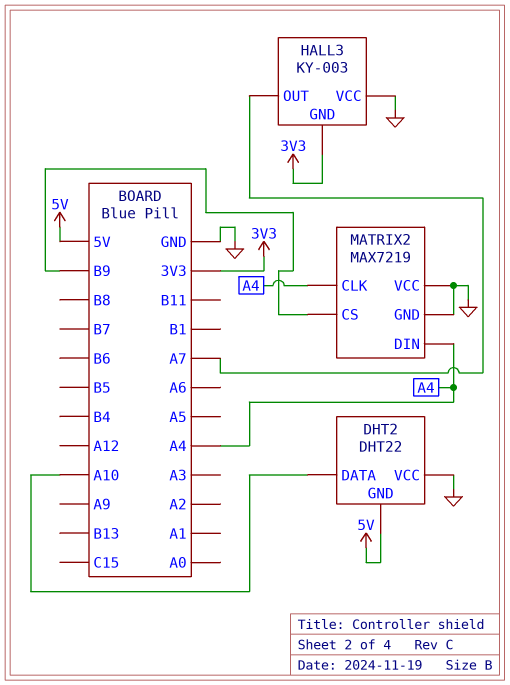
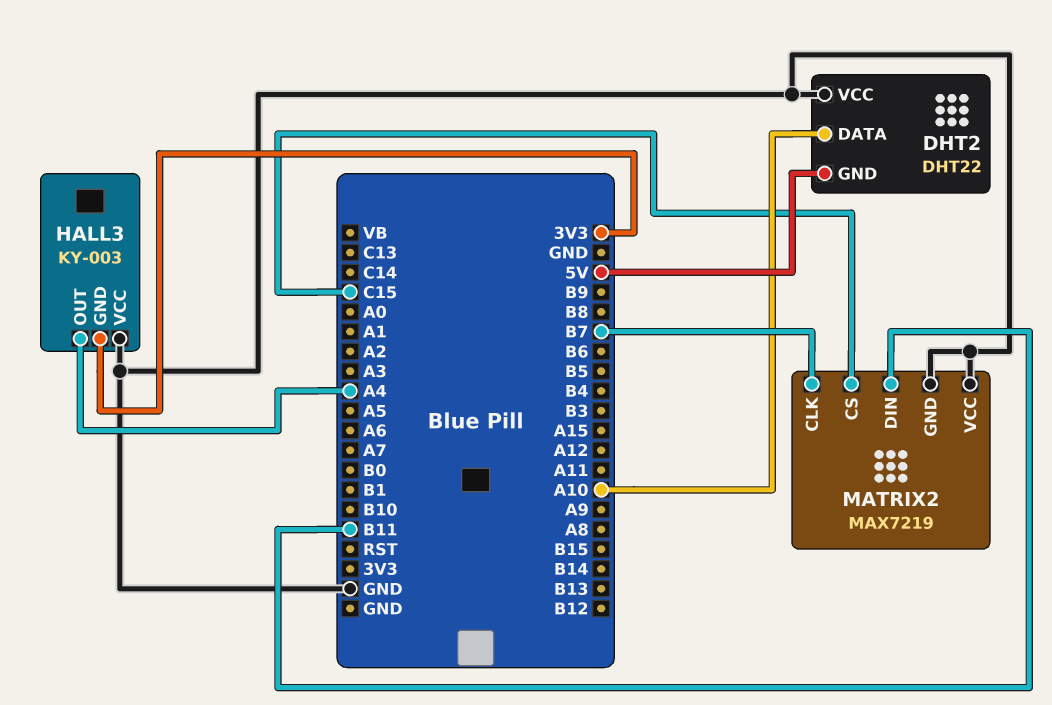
HALL3 pin OUT: A7 -> A4
MATRIX2 pin CLK: A4 -> B7
MATRIX2 pin CS: B9 -> C15
MATRIX2 pin DIN: A4 -> B11

